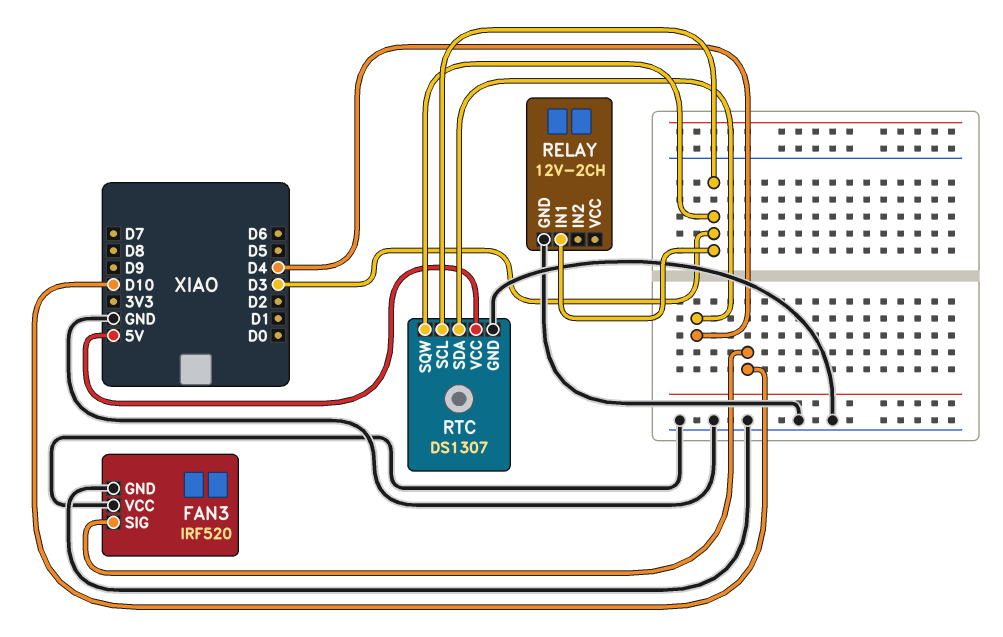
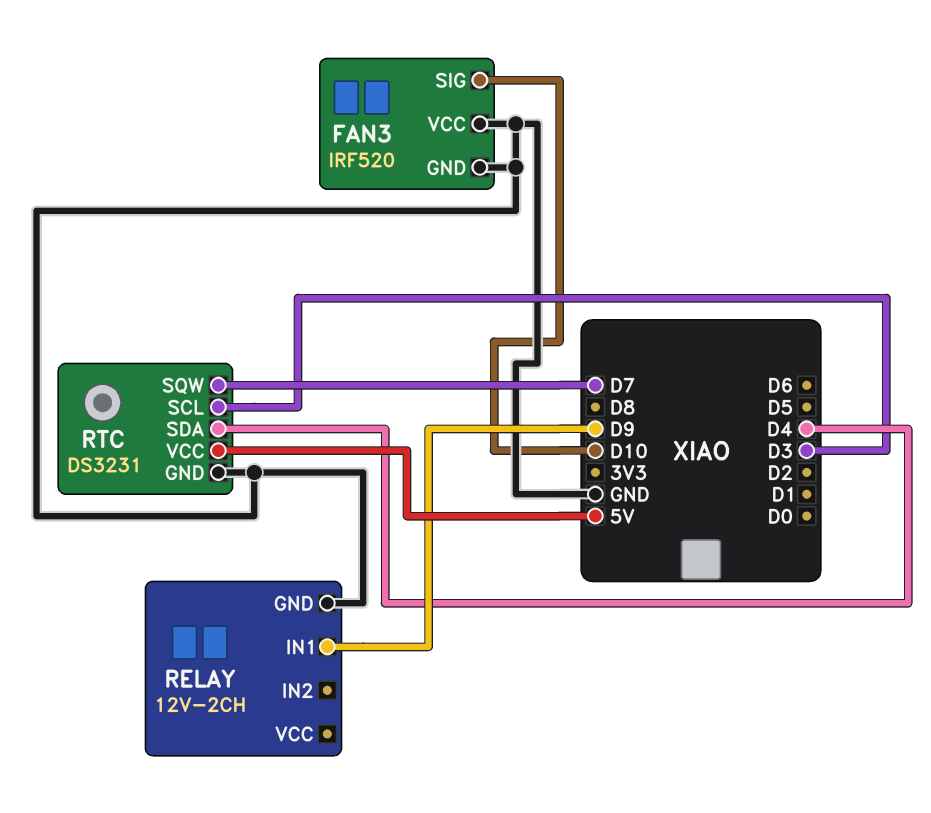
RELAY pin IN1: D3 -> D9
RTC: DS1307 -> DS3231
RTC pin SQW: D3 -> D7

